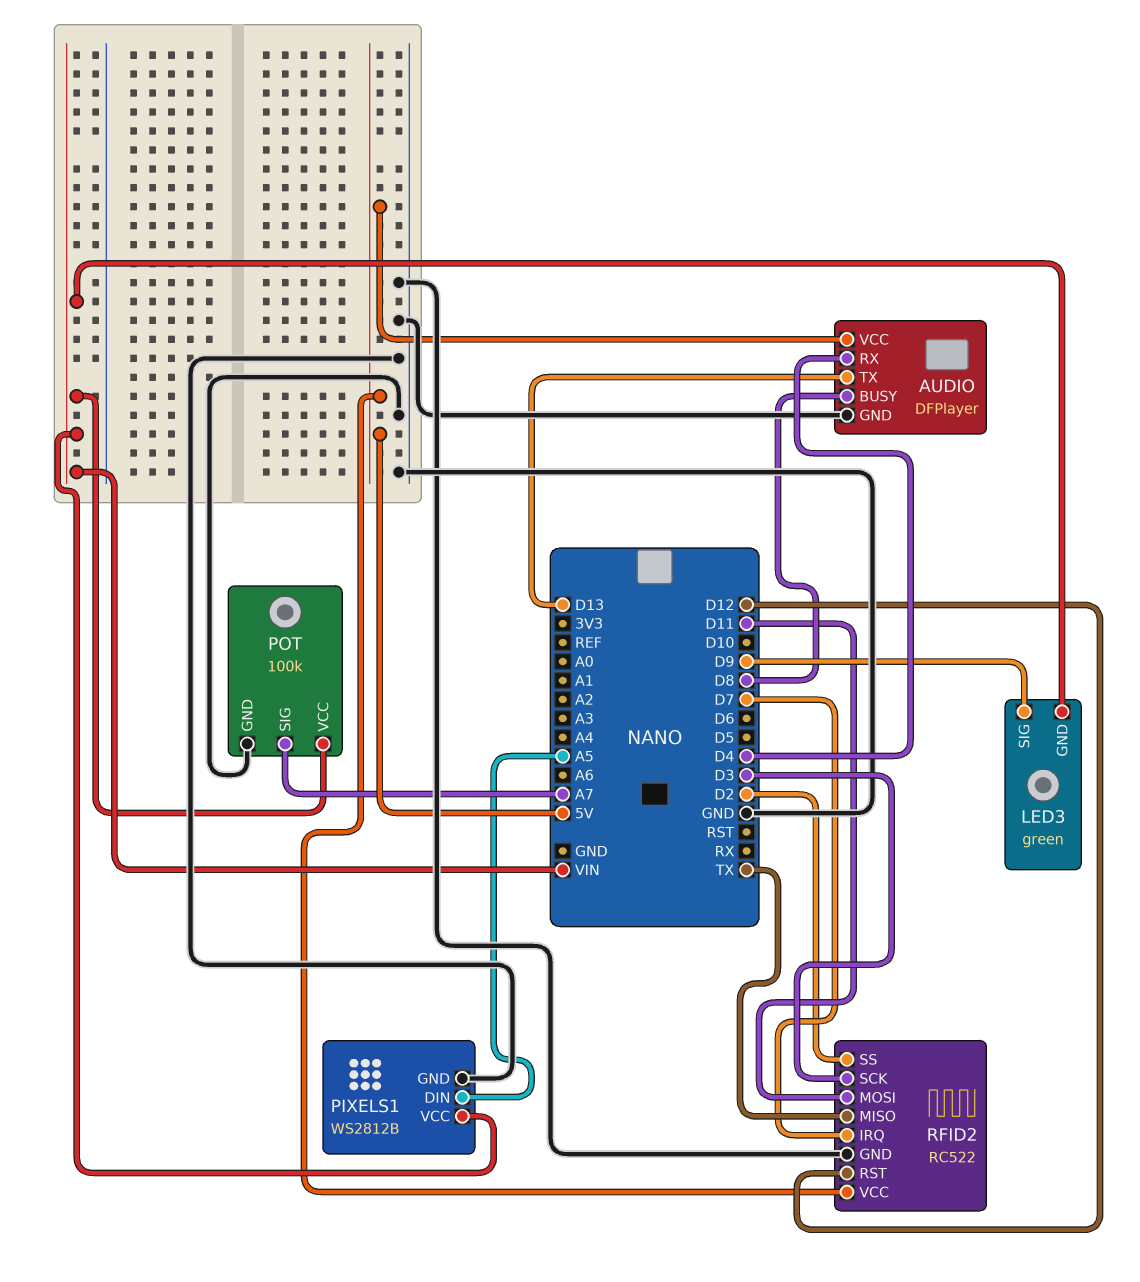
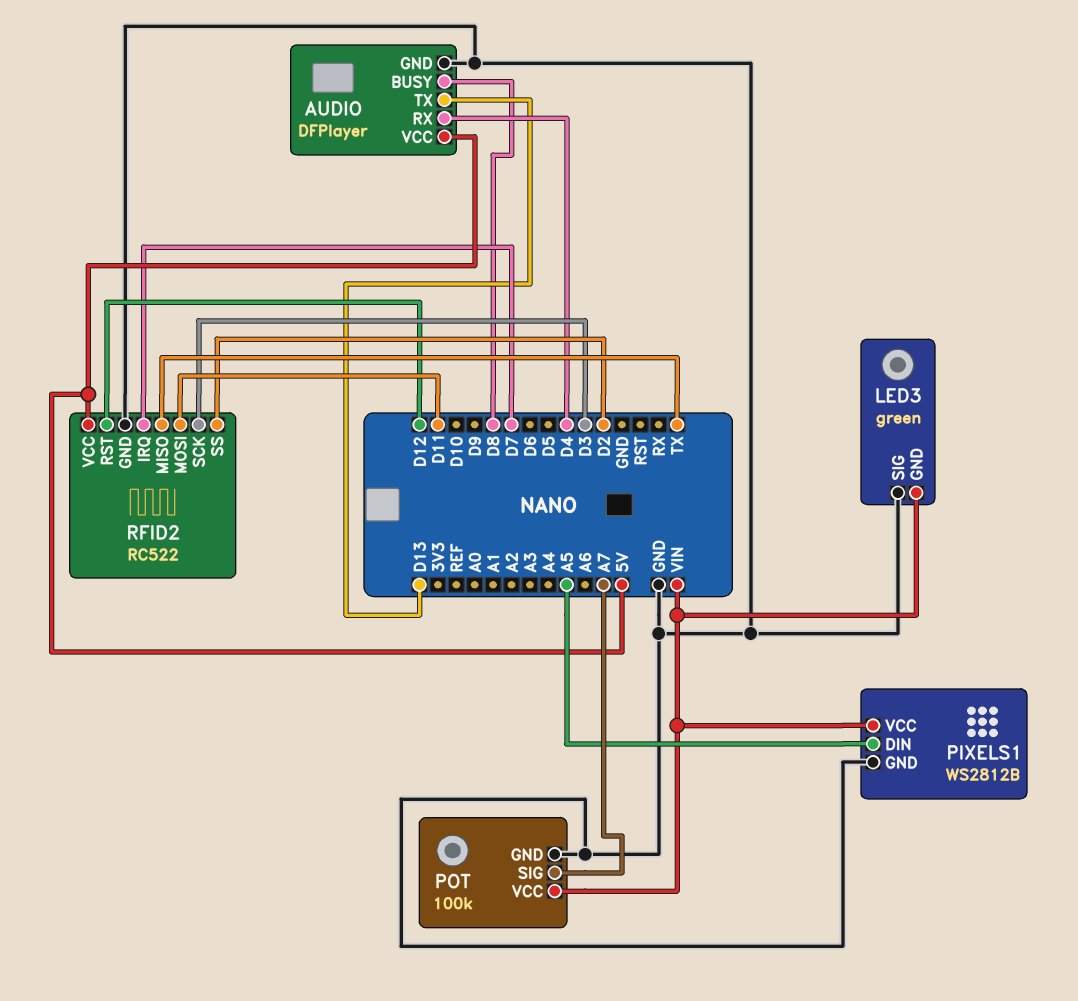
LED3 pin SIG: D9 -> GND

